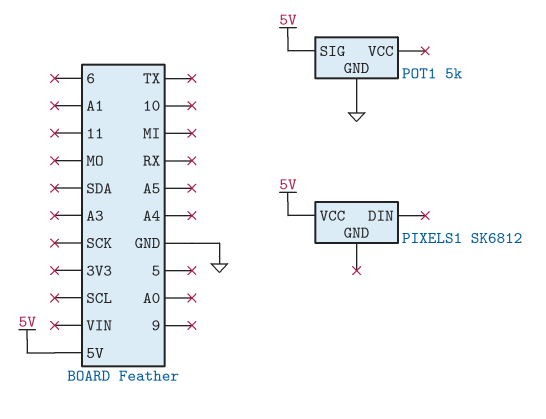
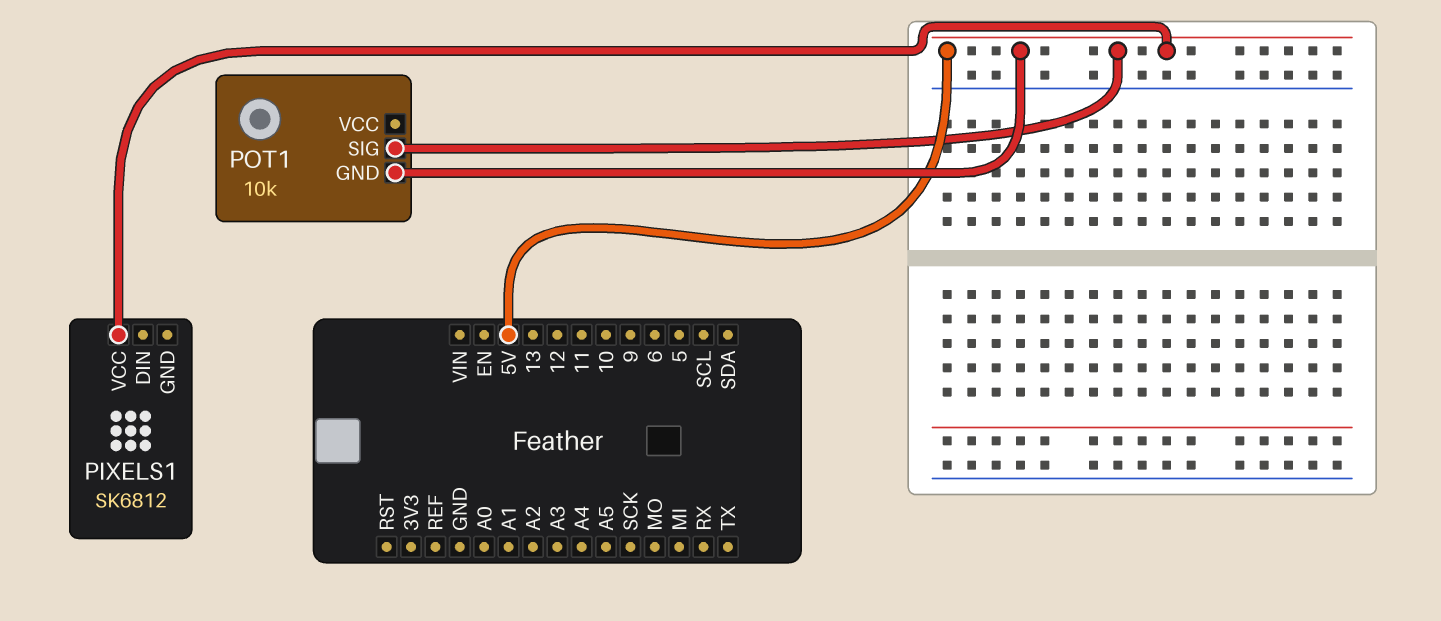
POT1: 5k -> 10k
POT1 pin GND: GND -> 5V

